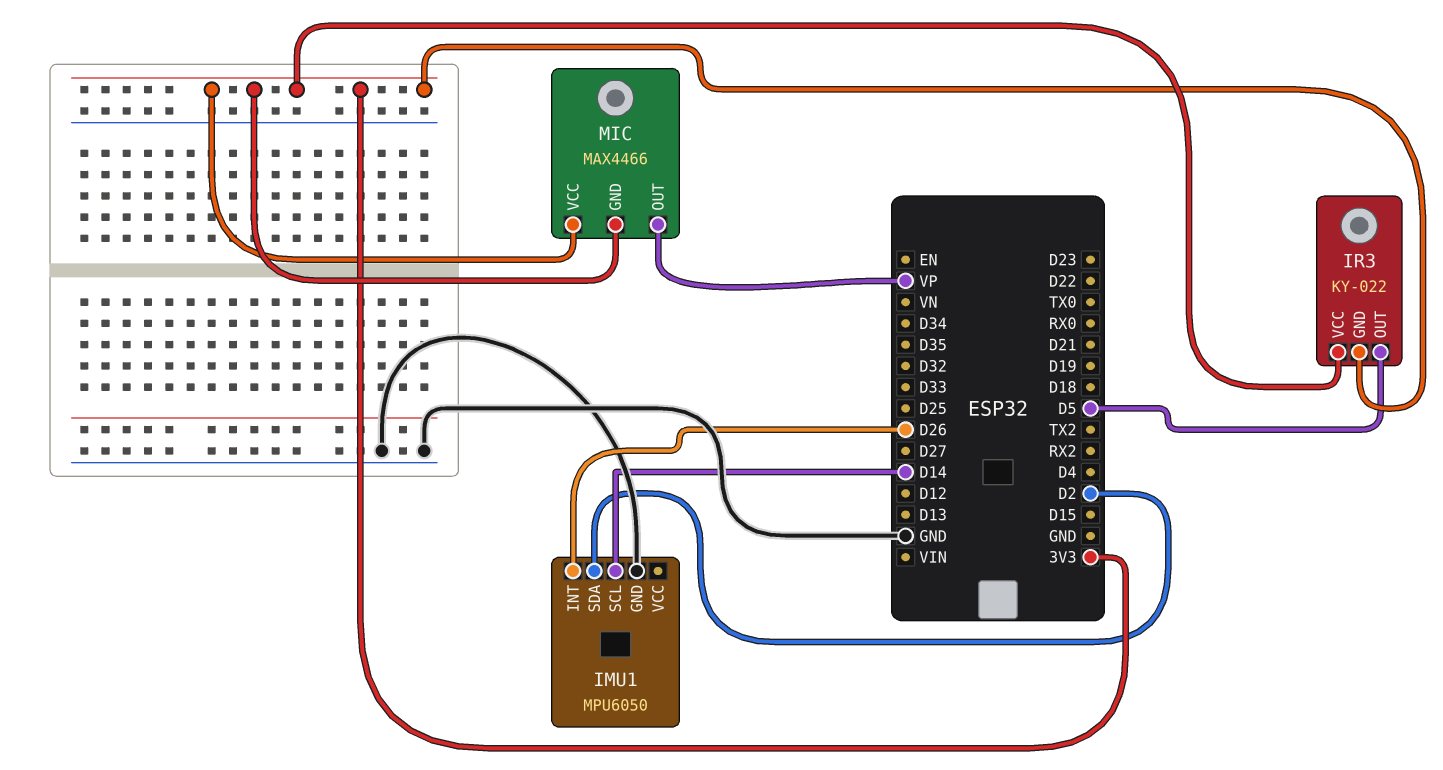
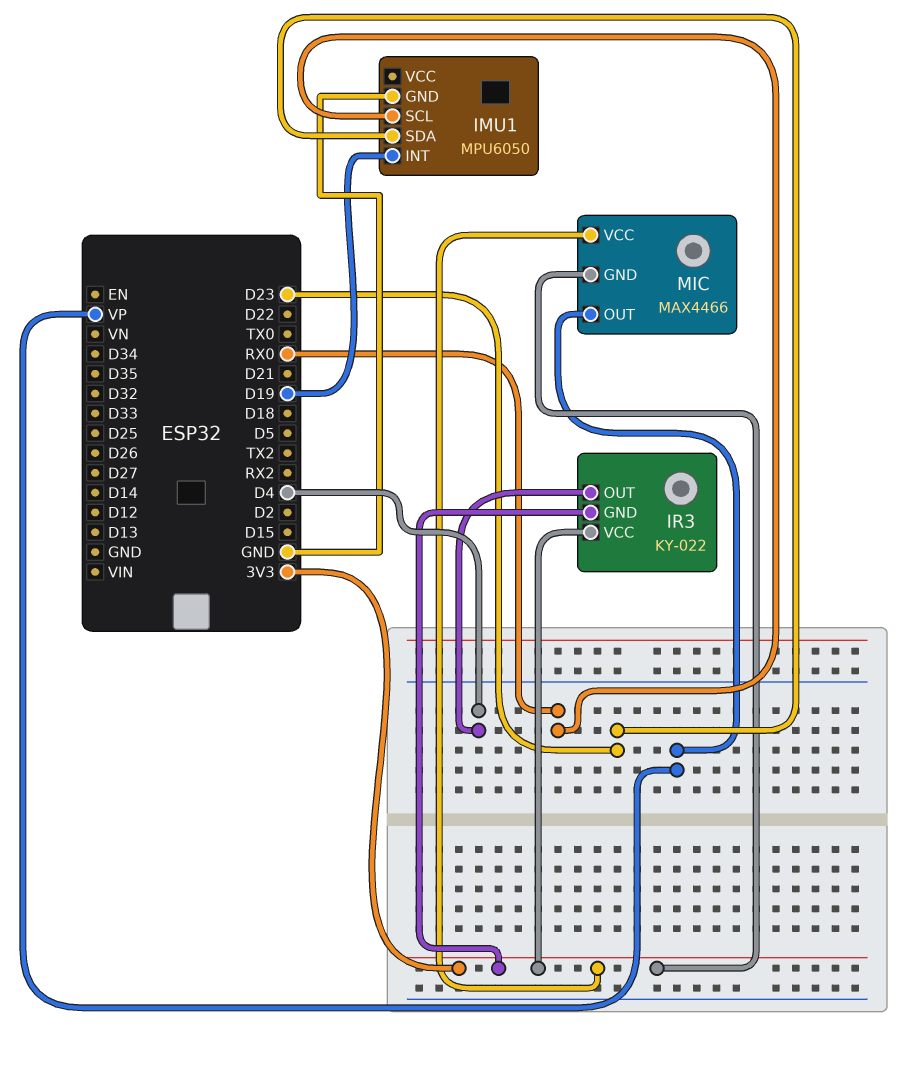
IMU1 pin INT: D26 -> D19
IMU1 pin SCL: D14 -> RX0
IMU1 pin SDA: D2 -> D23
IR3 pin OUT: D5 -> D4

